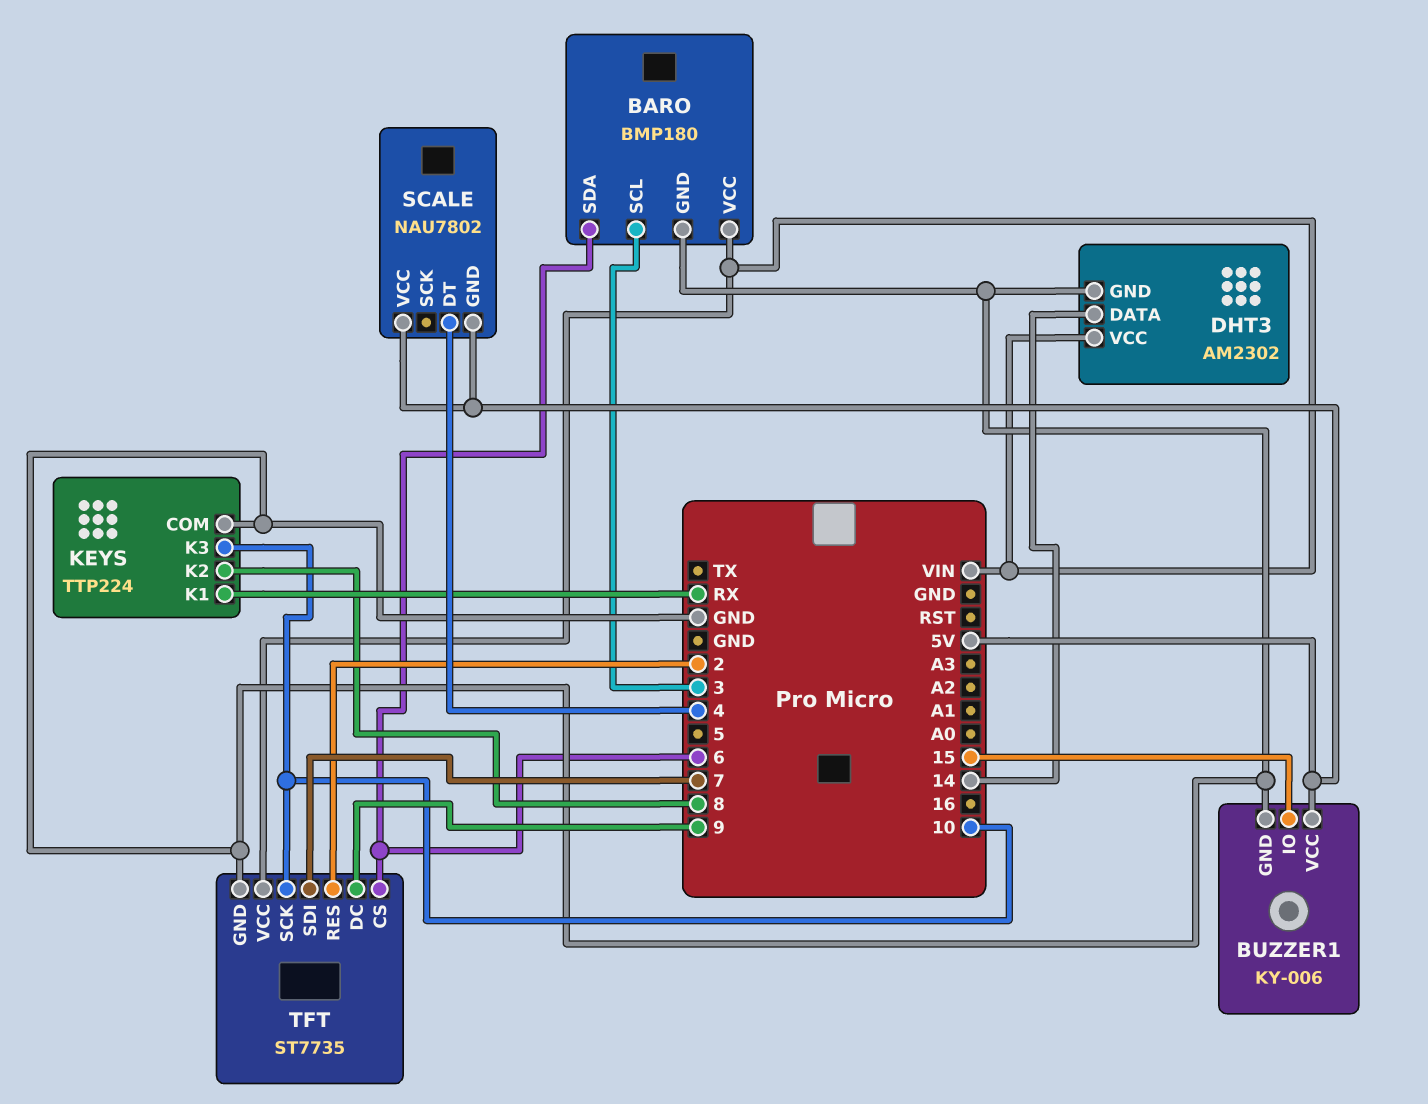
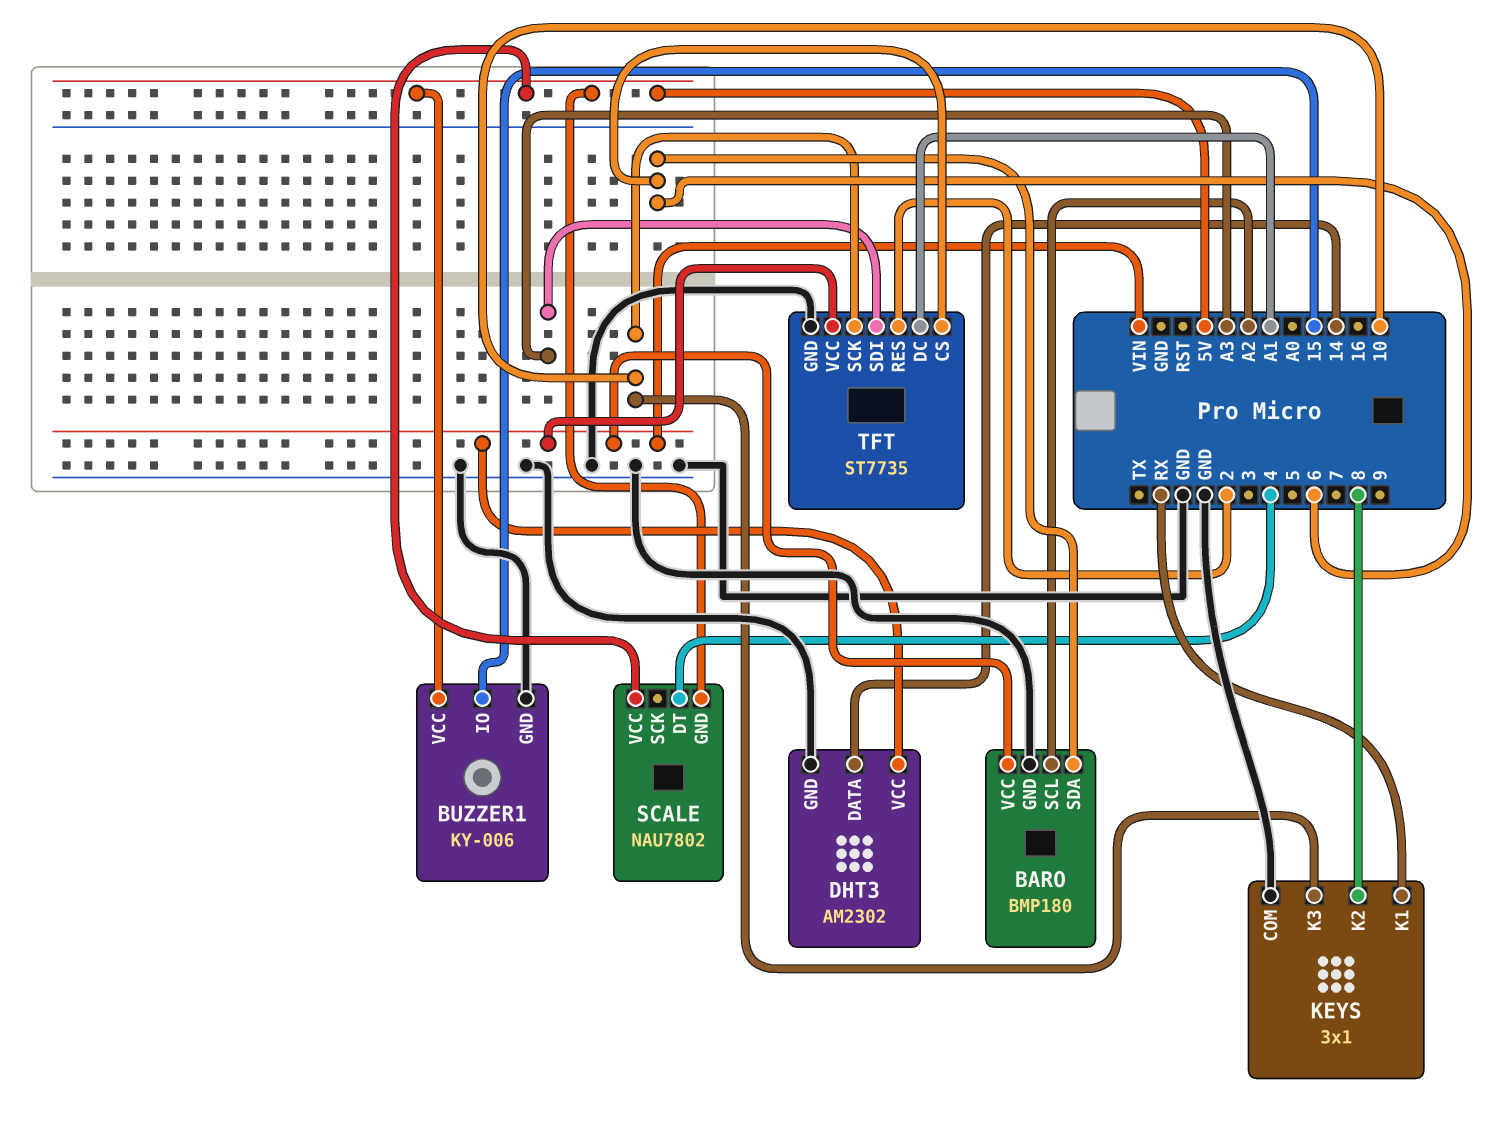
BARO pin SCL: 3 -> A2
KEYS: TTP224 -> 3x1
TFT pin DC: 9 -> A1
TFT pin SDI: 7 -> A3

